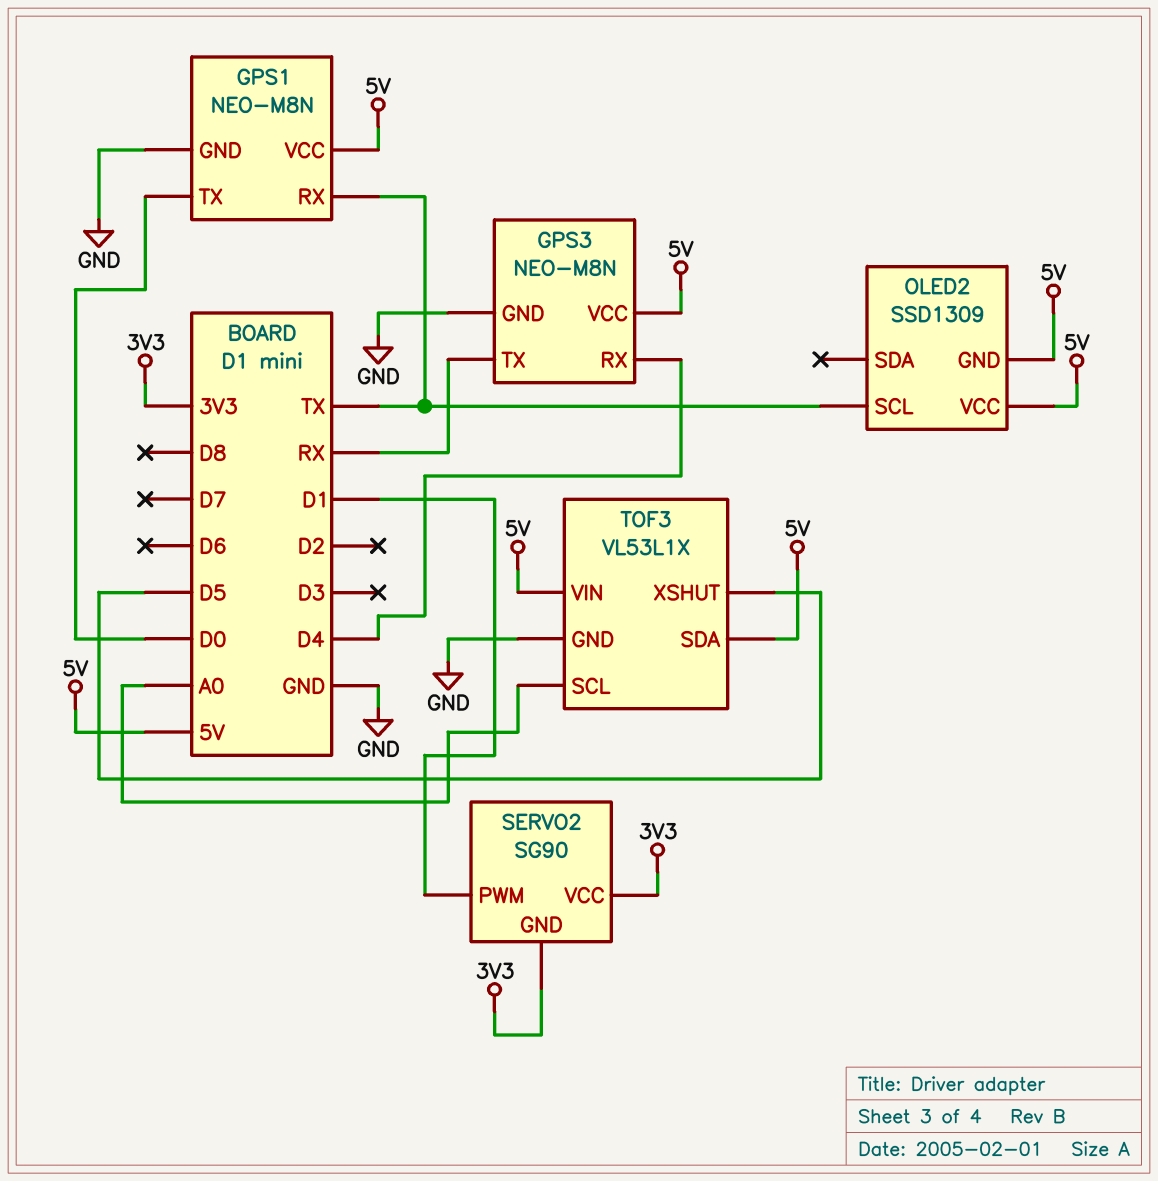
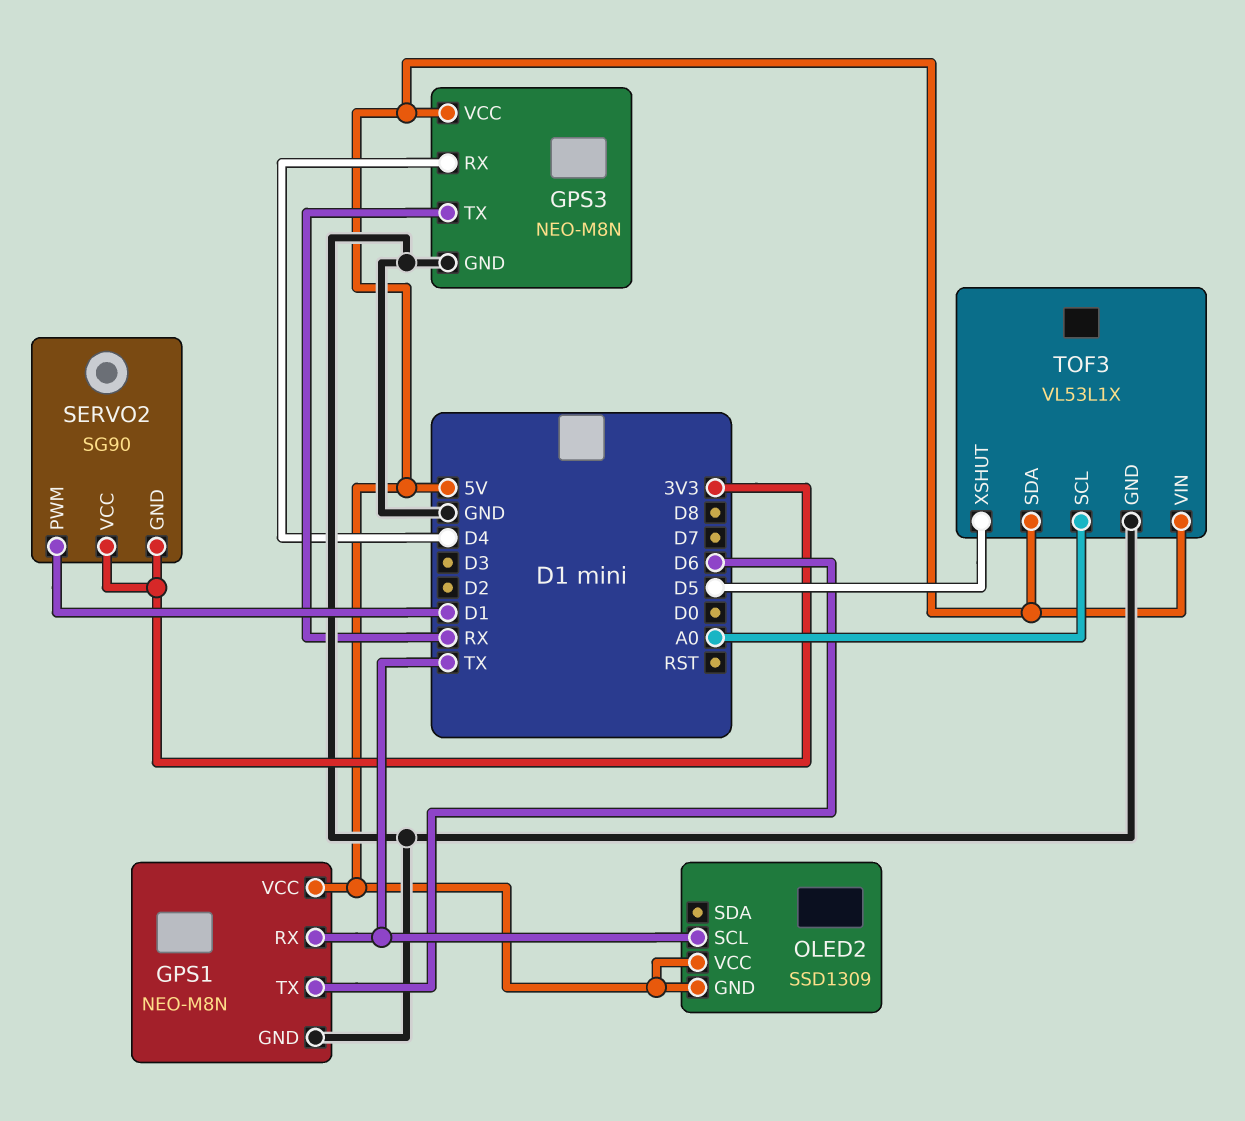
GPS1 pin TX: D0 -> D6

